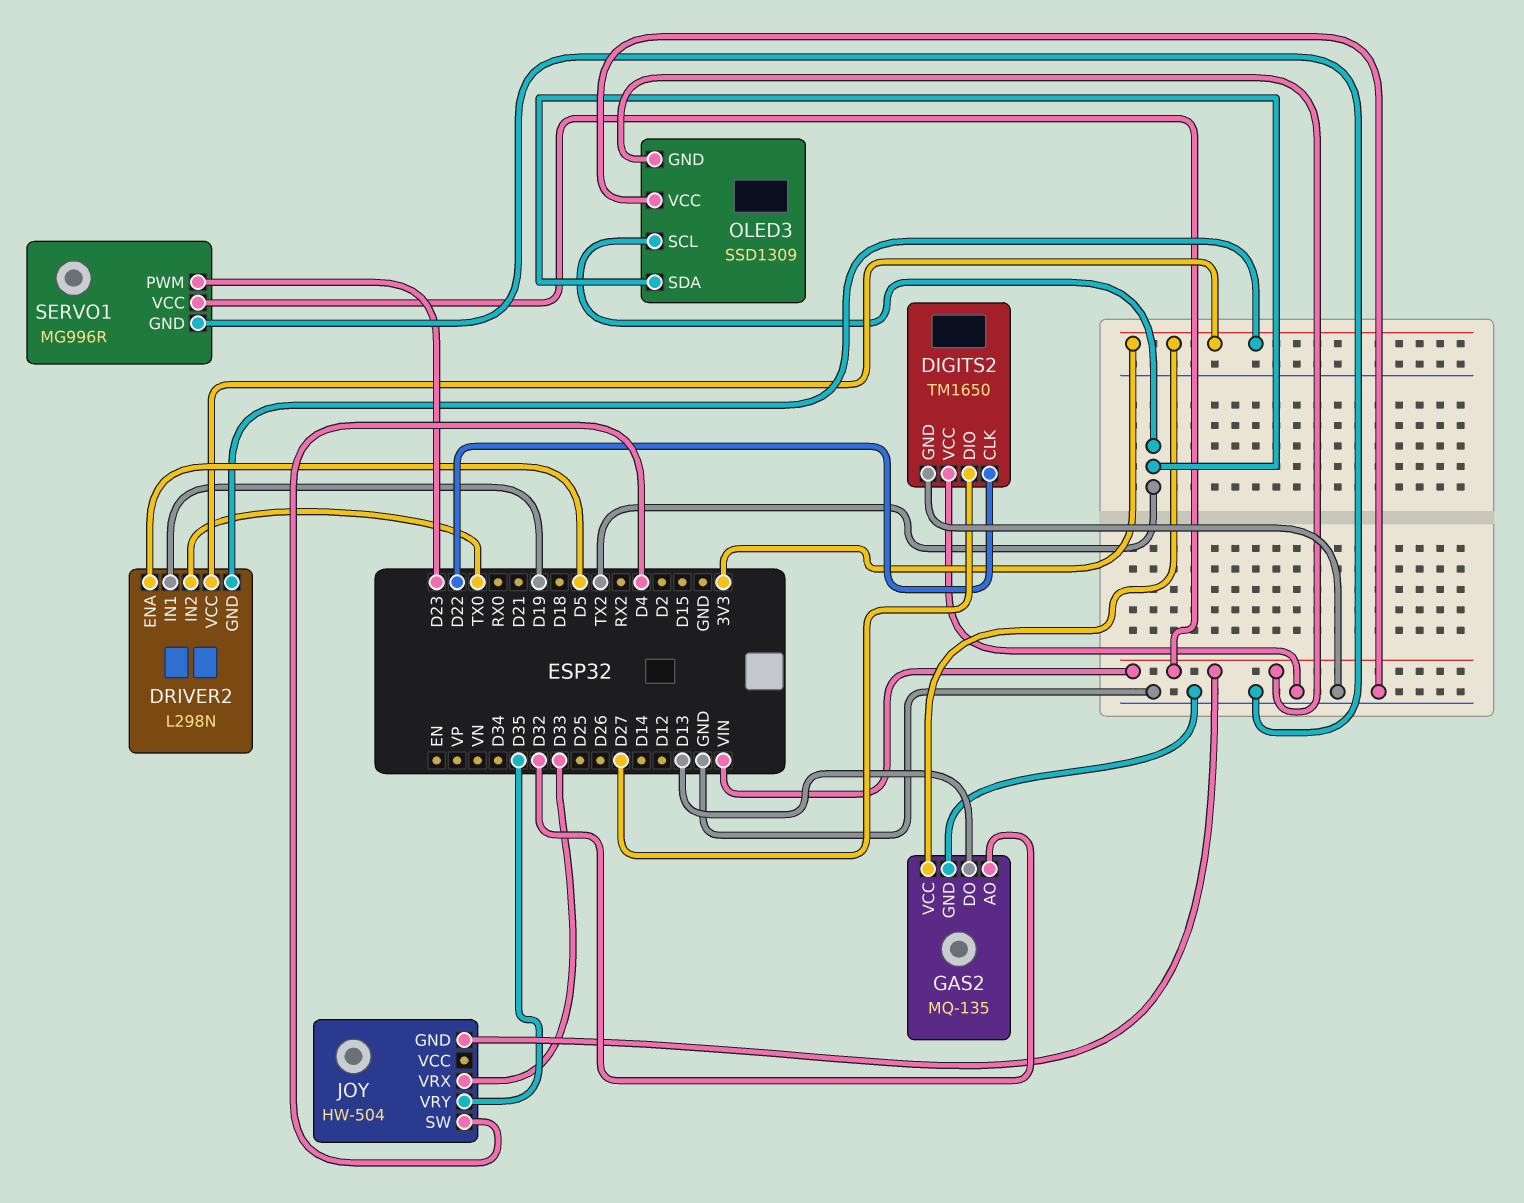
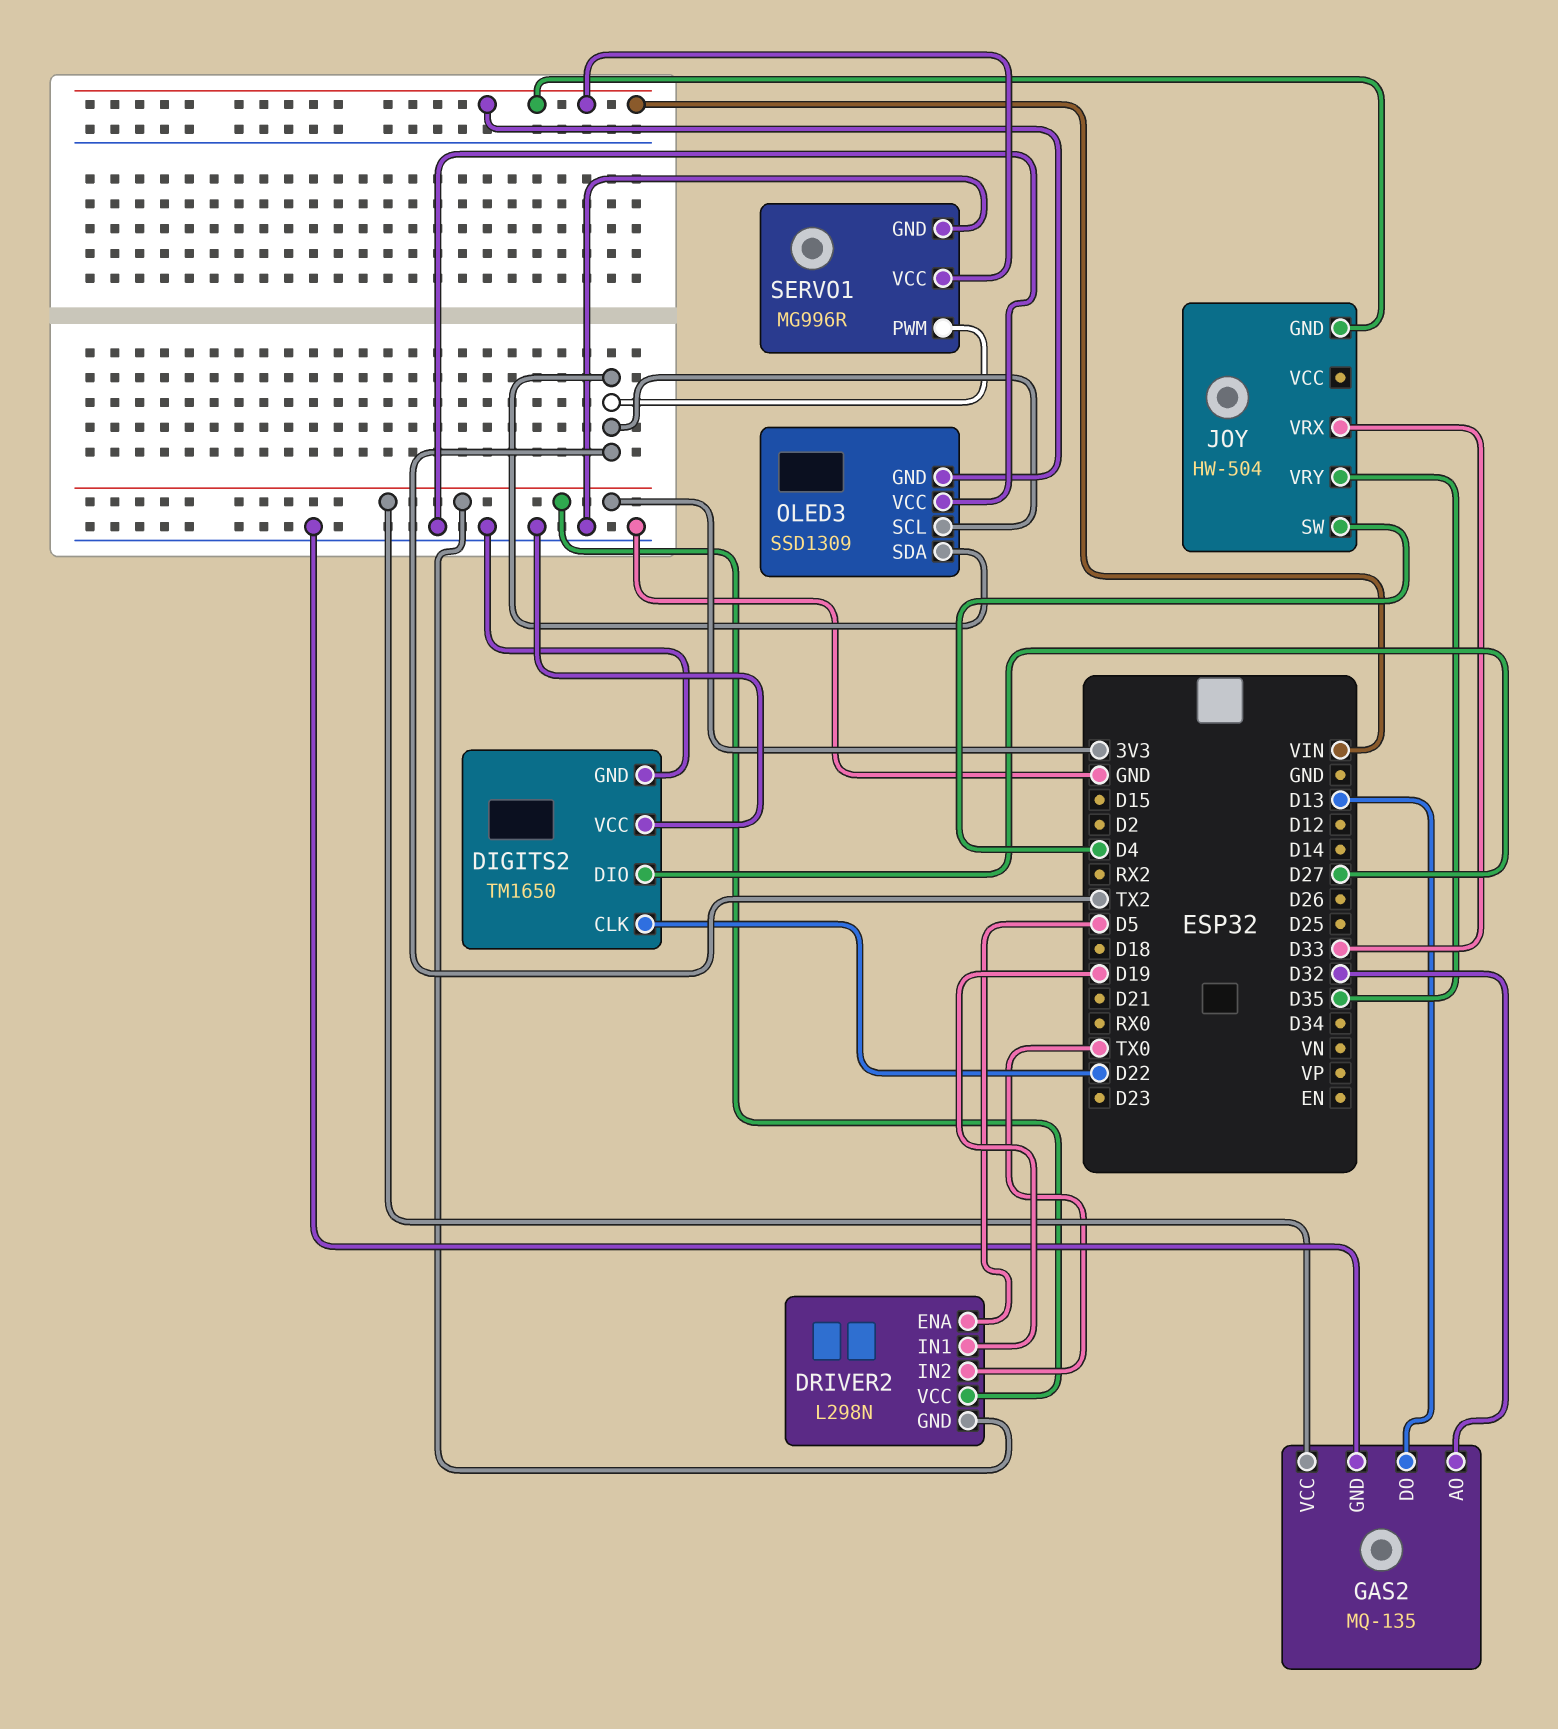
SERVO1 pin PWM: D23 -> TX2

